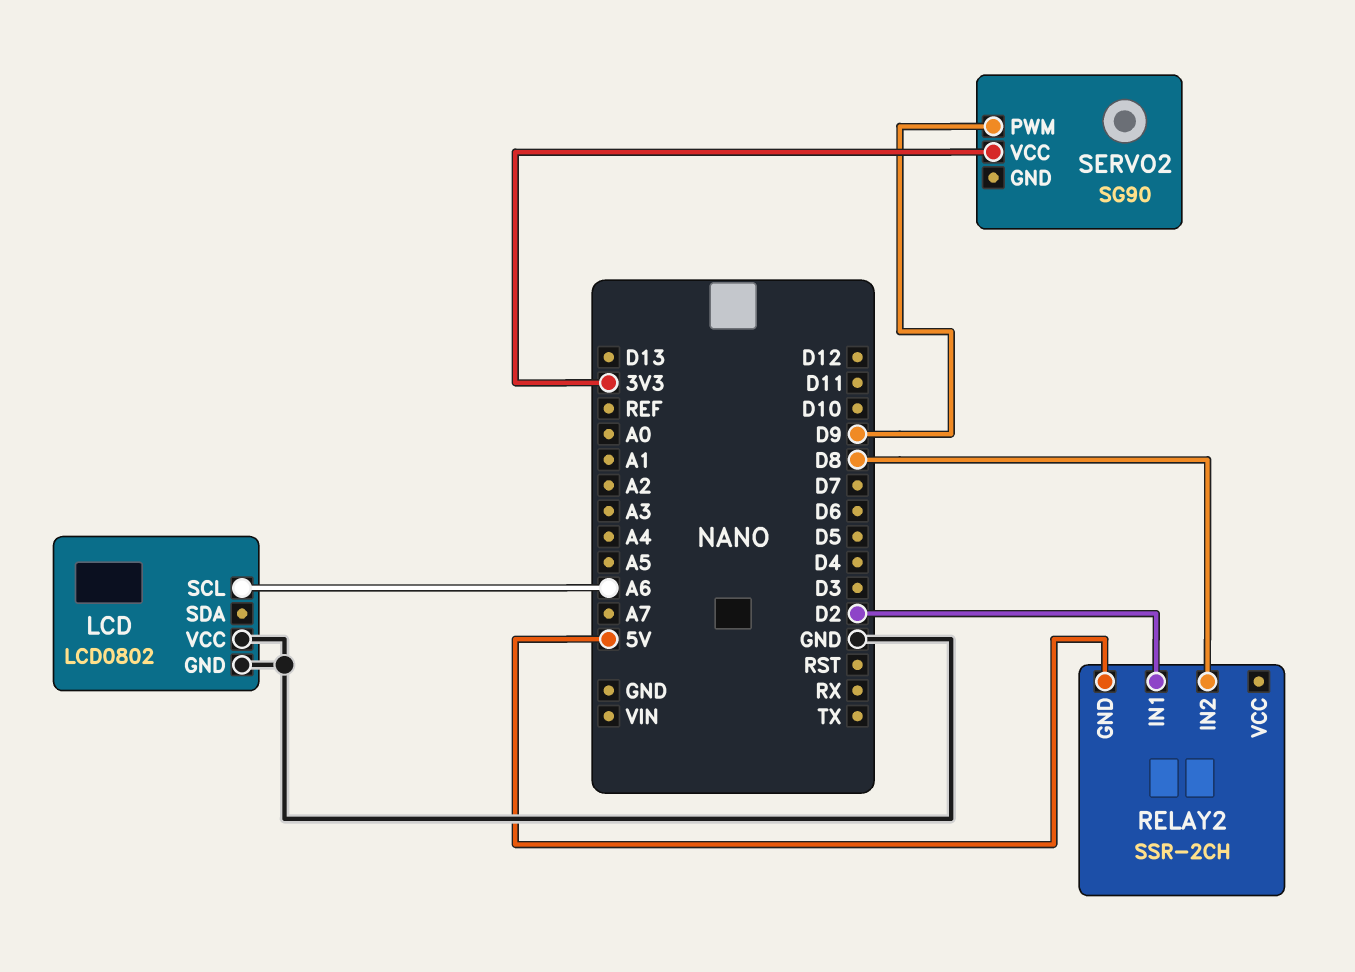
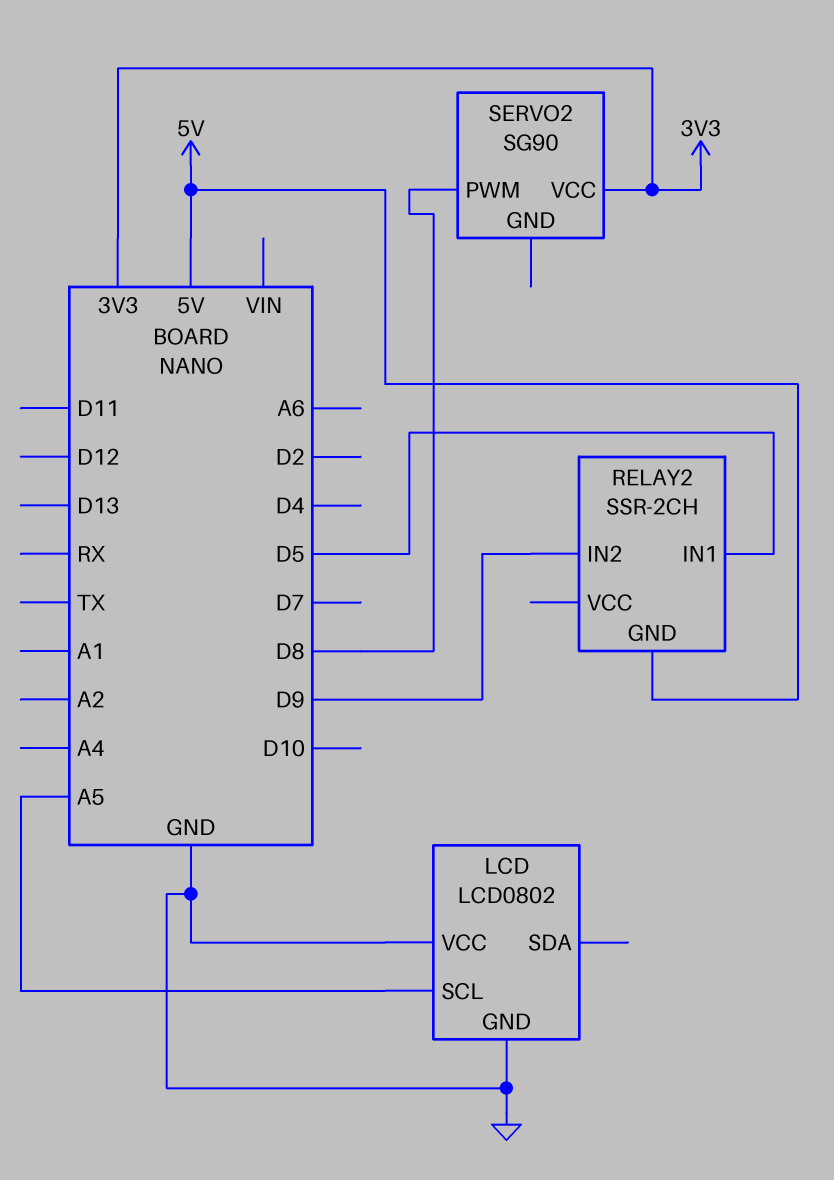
LCD pin SCL: A6 -> A5
RELAY2 pin IN1: D2 -> D5
RELAY2 pin IN2: D8 -> D9
SERVO2 pin PWM: D9 -> D8

